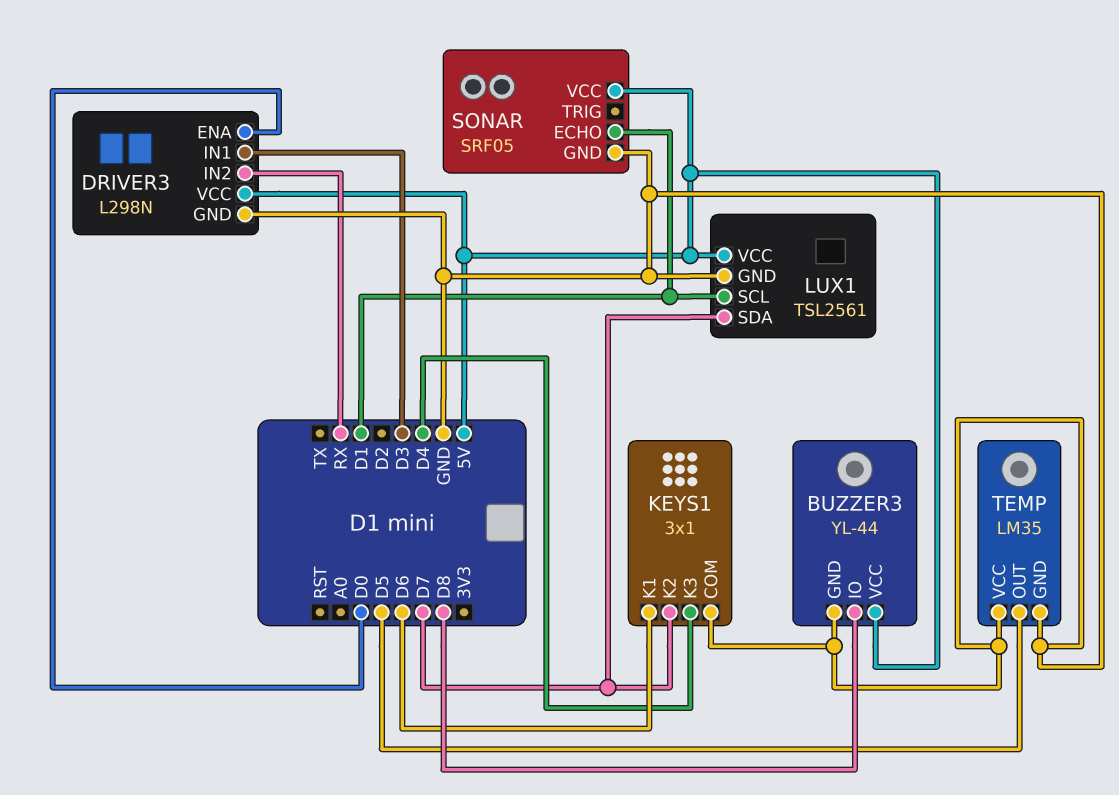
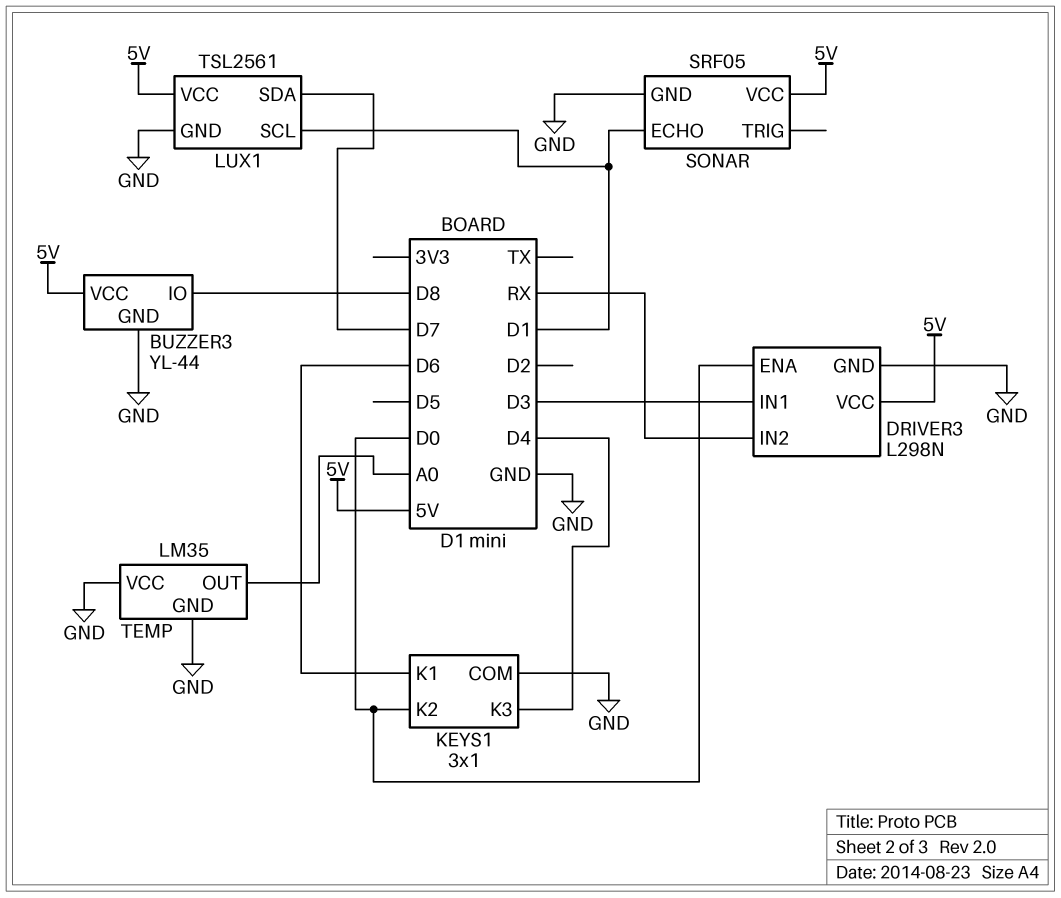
KEYS1 pin K2: D7 -> D0
TEMP pin OUT: D5 -> A0

